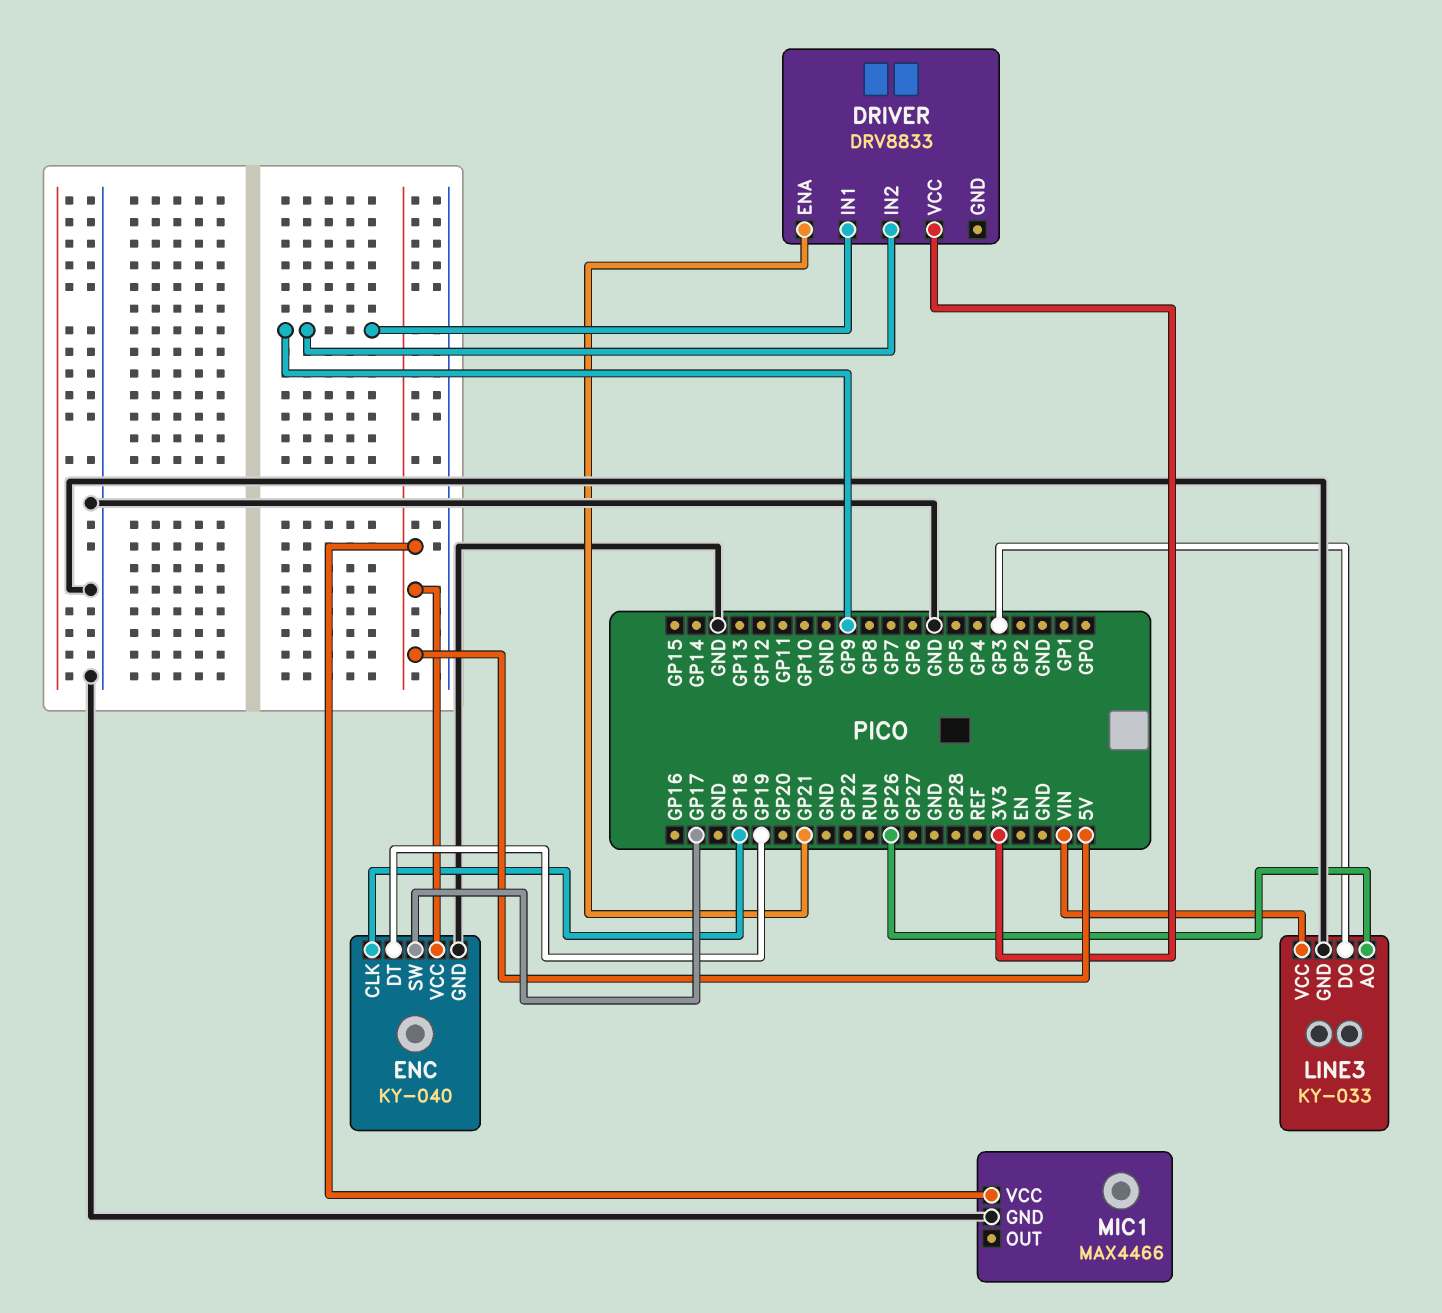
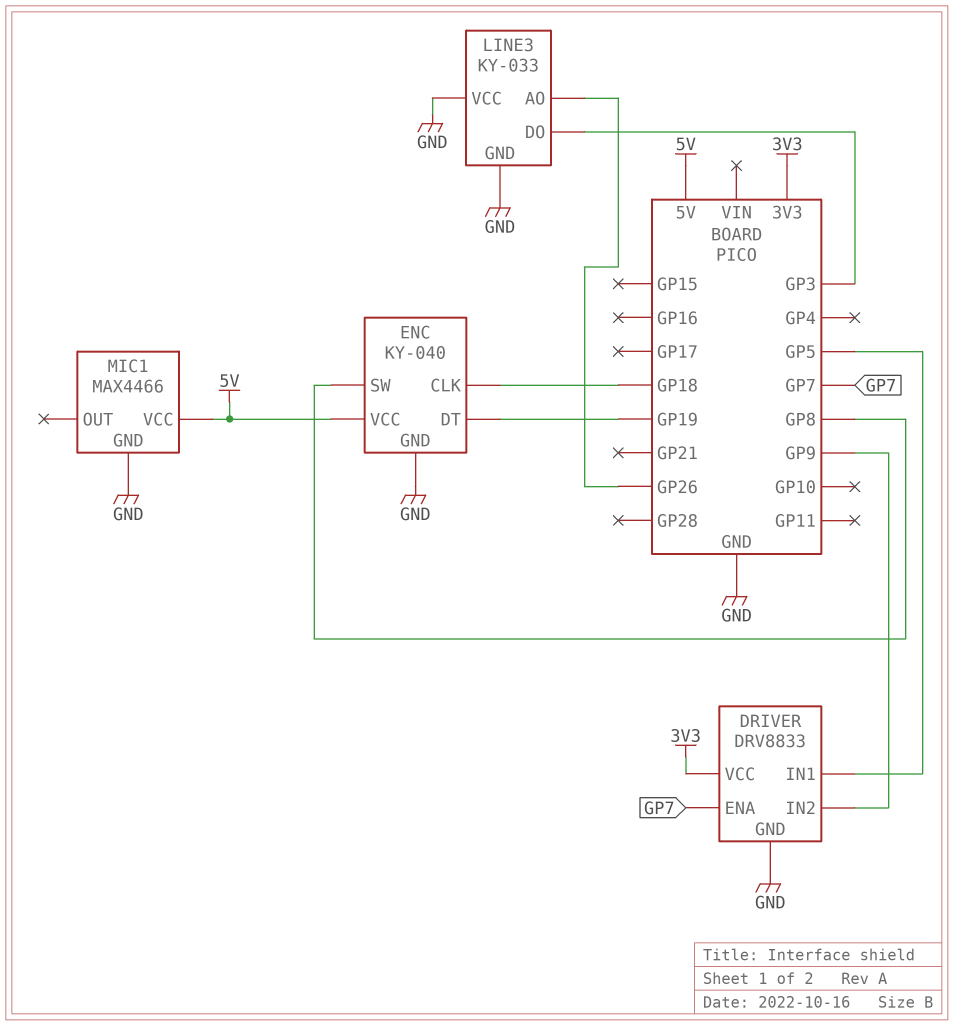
DRIVER pin ENA: GP21 -> GP7
DRIVER pin GND: none -> GND
DRIVER pin IN1: GP9 -> GP5
ENC pin SW: GP17 -> GP8
LINE3 pin VCC: VIN -> GND

